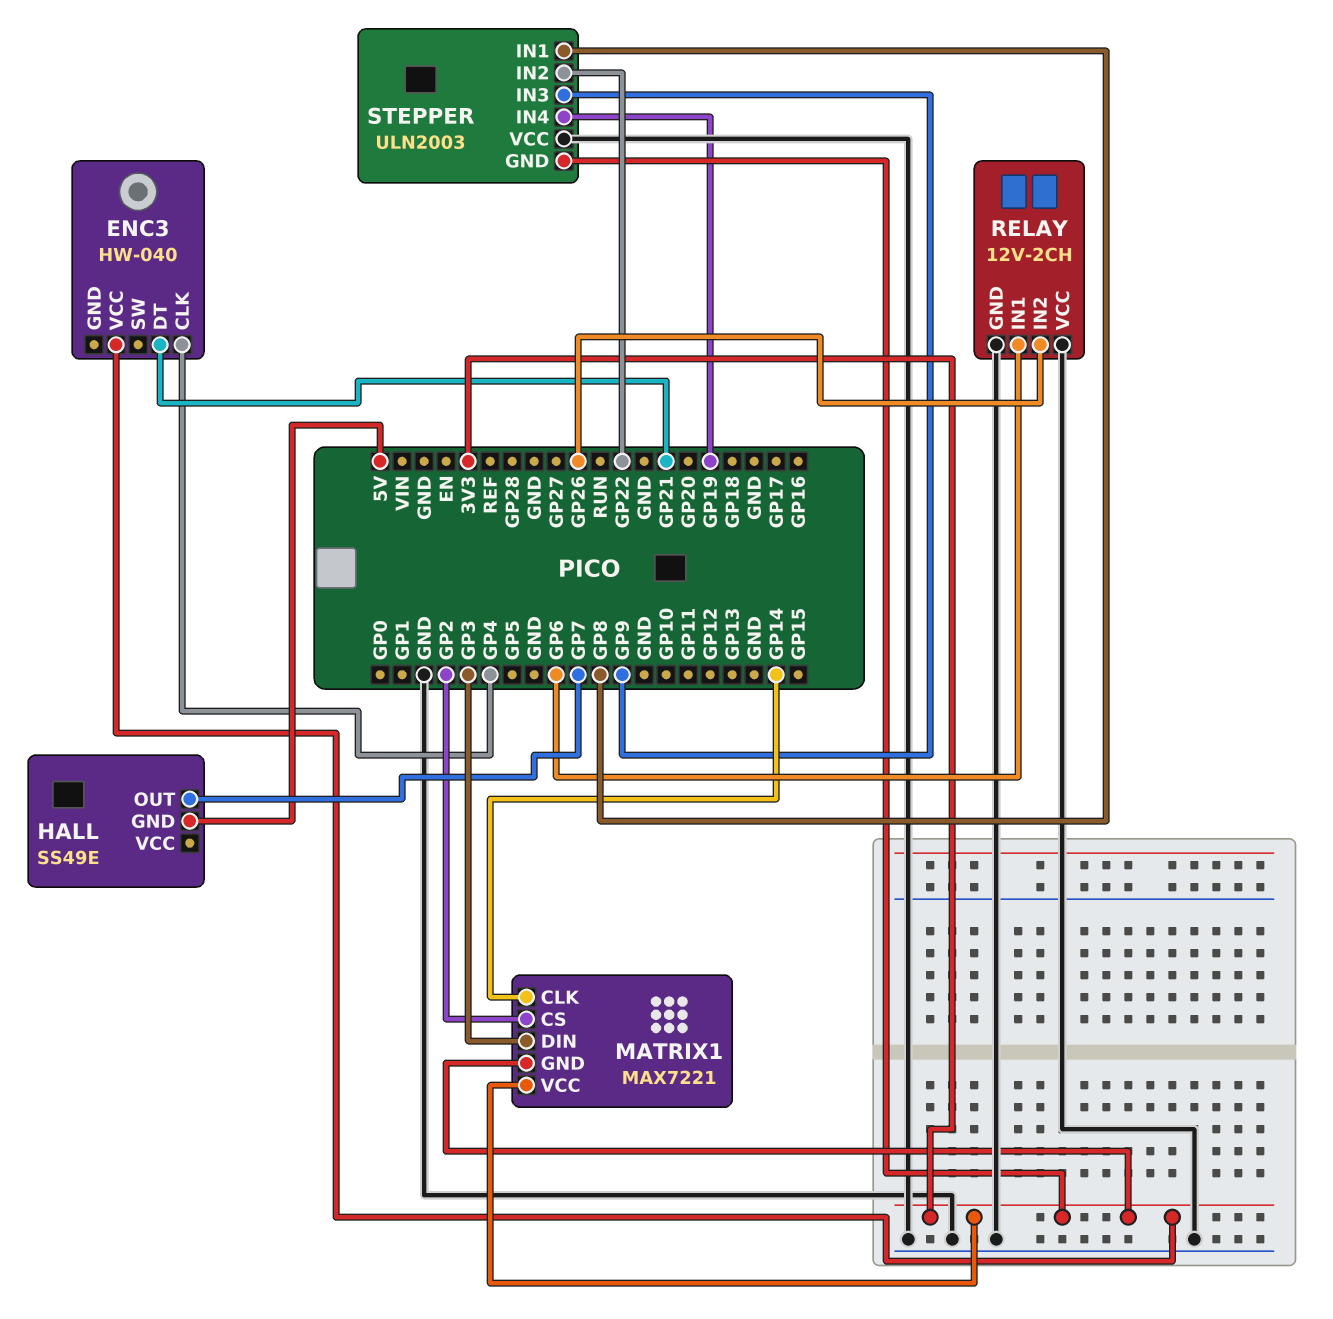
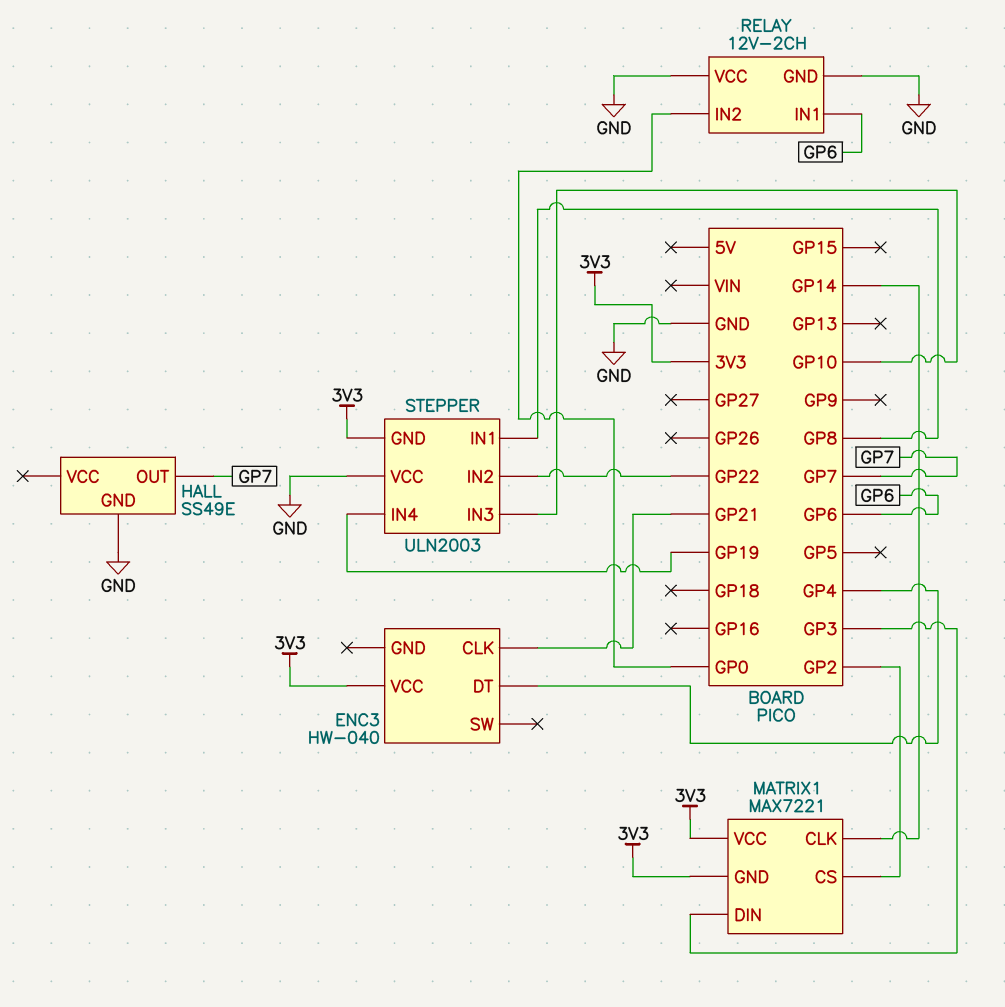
ENC3 pin CLK: GP4 -> GP21
ENC3 pin DT: GP21 -> GP4
HALL pin GND: 5V -> GND
RELAY pin IN2: GP26 -> GP0
STEPPER pin IN3: GP9 -> GP10

